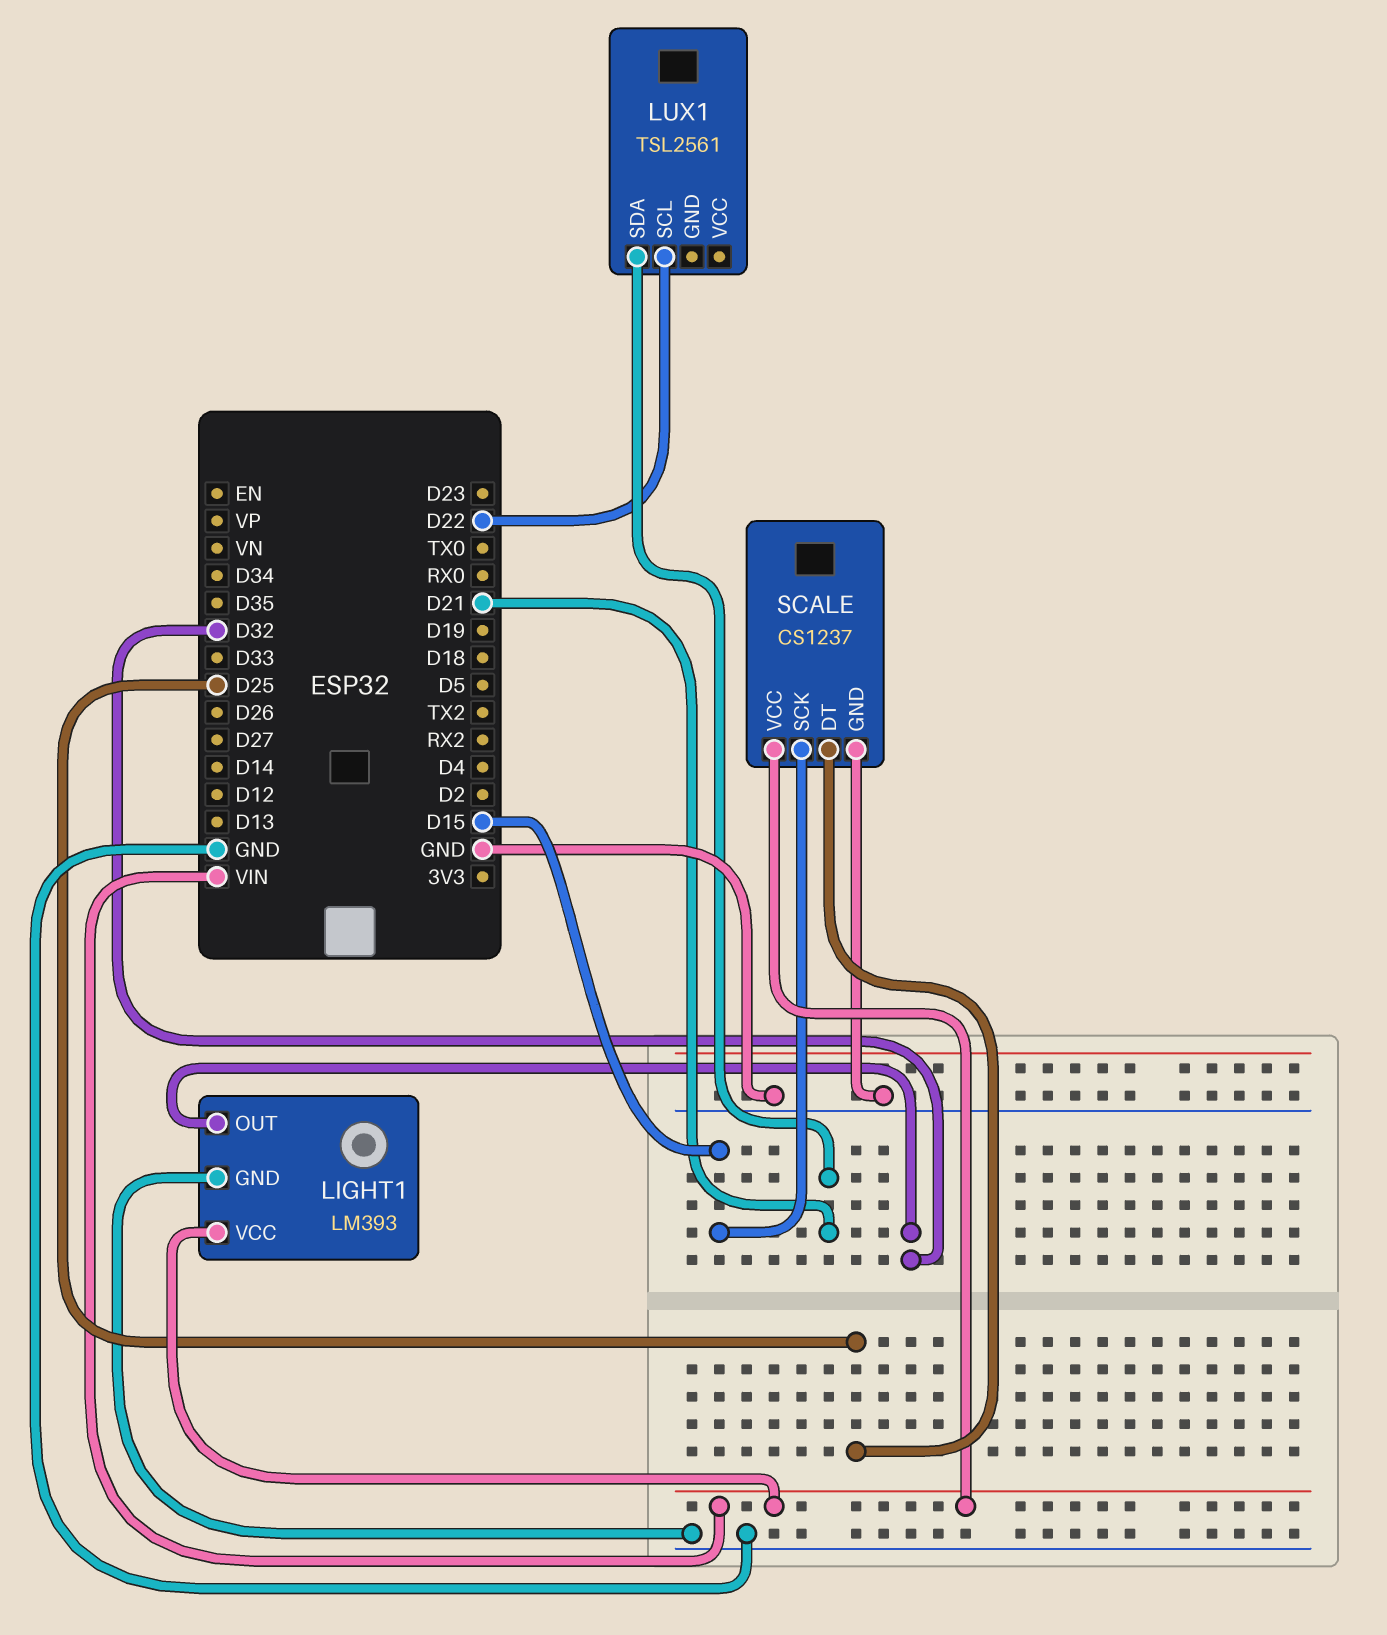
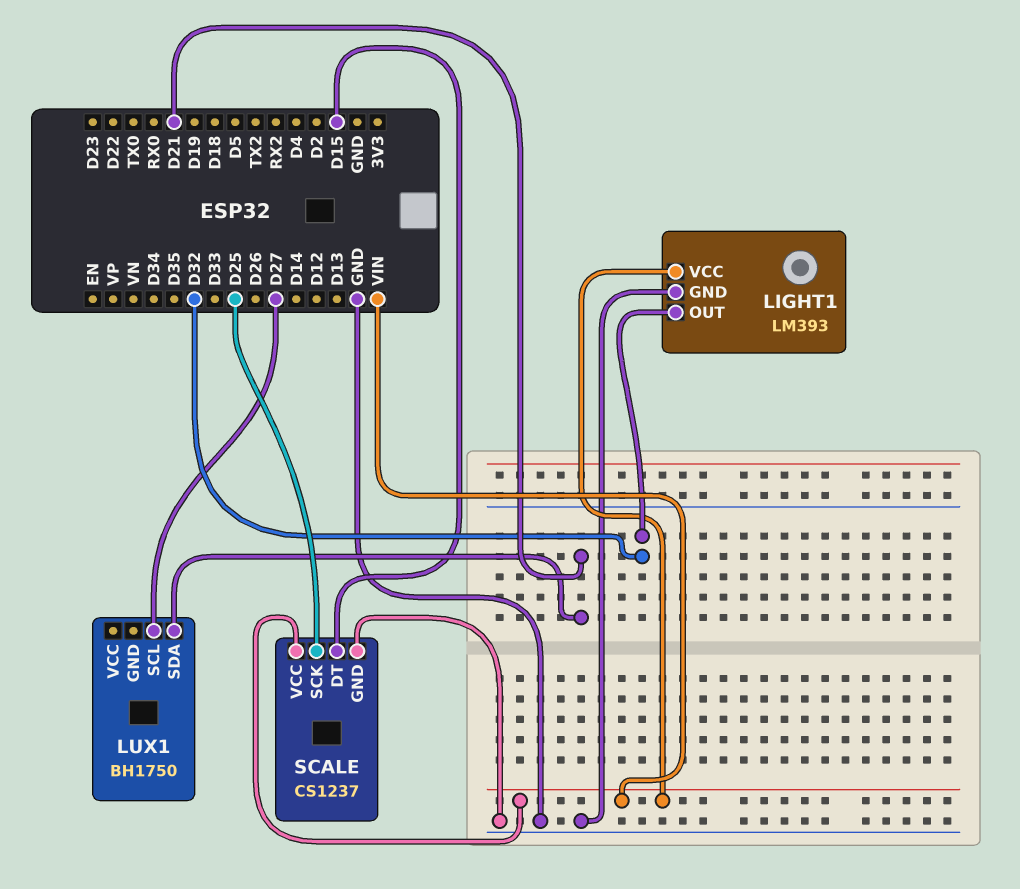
LUX1: TSL2561 -> BH1750
LUX1 pin SCL: D22 -> D27
SCALE pin DT: D25 -> D15
SCALE pin SCK: D15 -> D25

